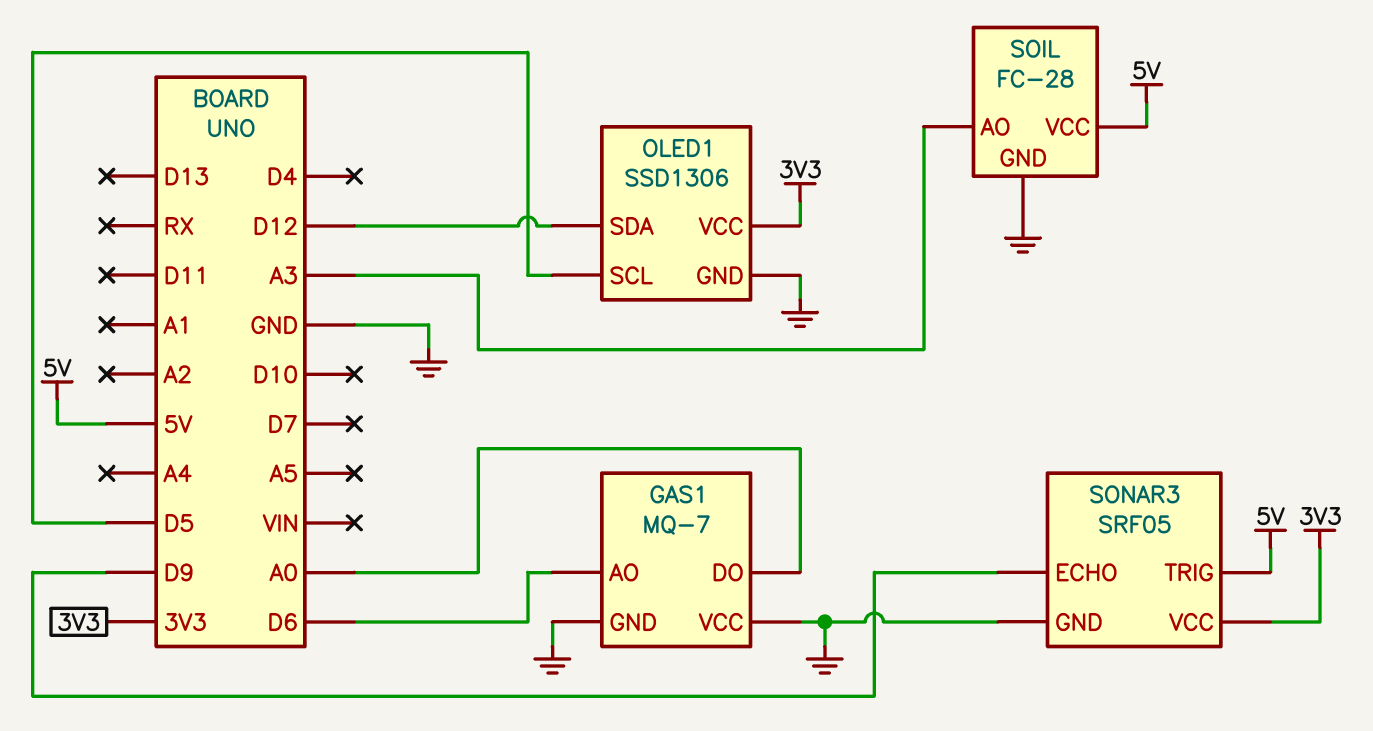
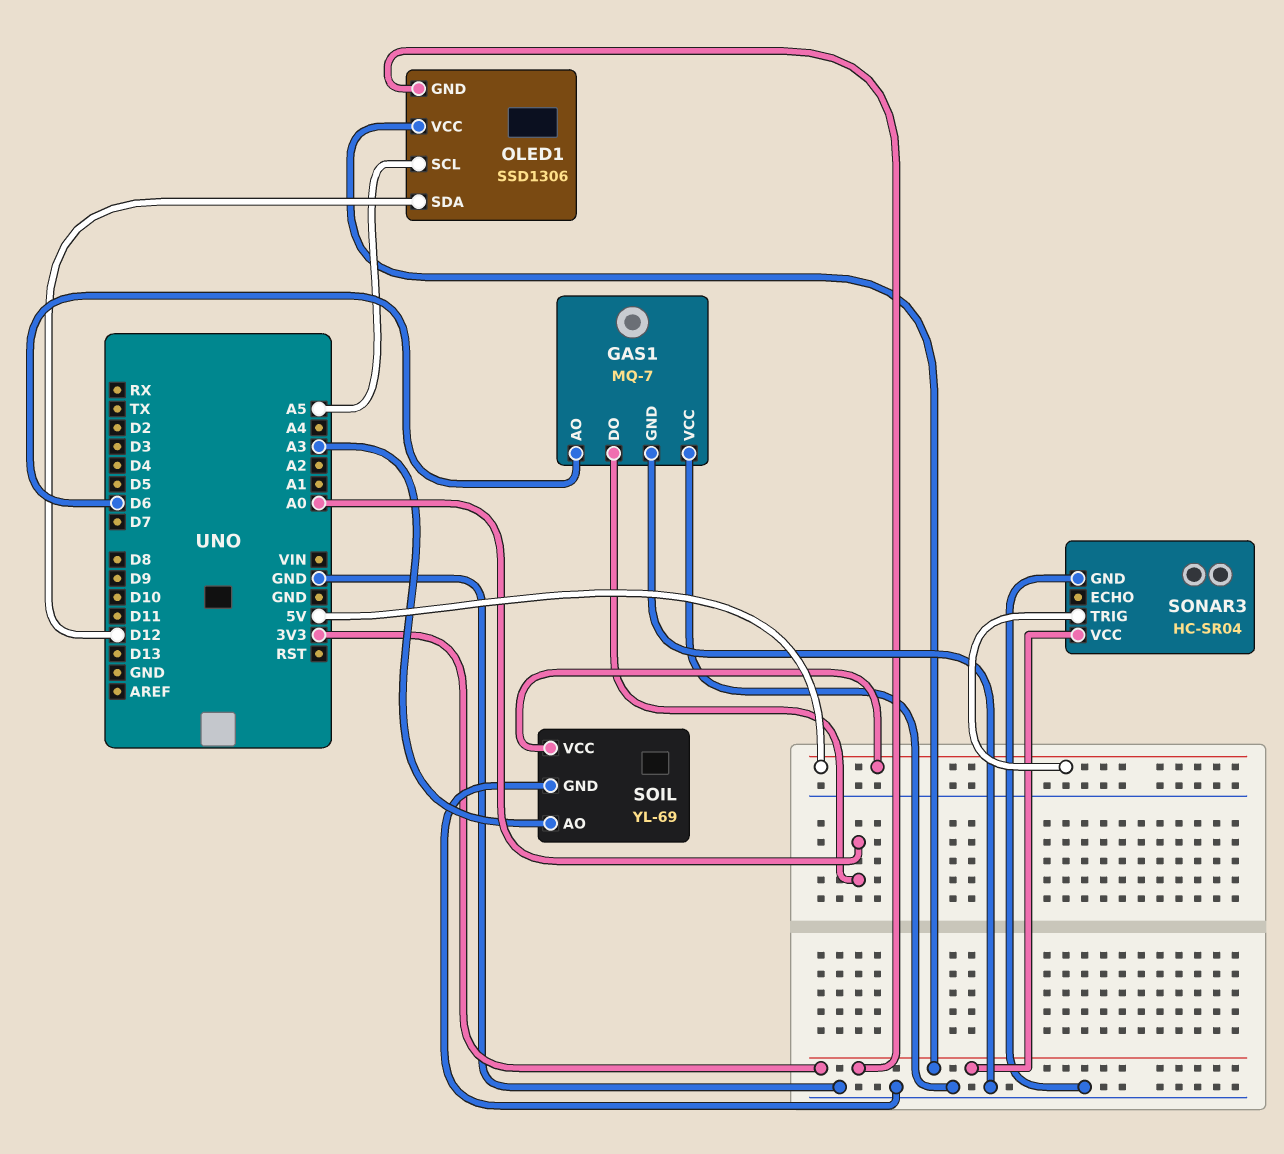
OLED1 pin GND: GND -> 3V3
OLED1 pin SCL: D5 -> A5
SOIL: FC-28 -> YL-69
SONAR3: SRF05 -> HC-SR04
SONAR3 pin ECHO: D9 -> none

